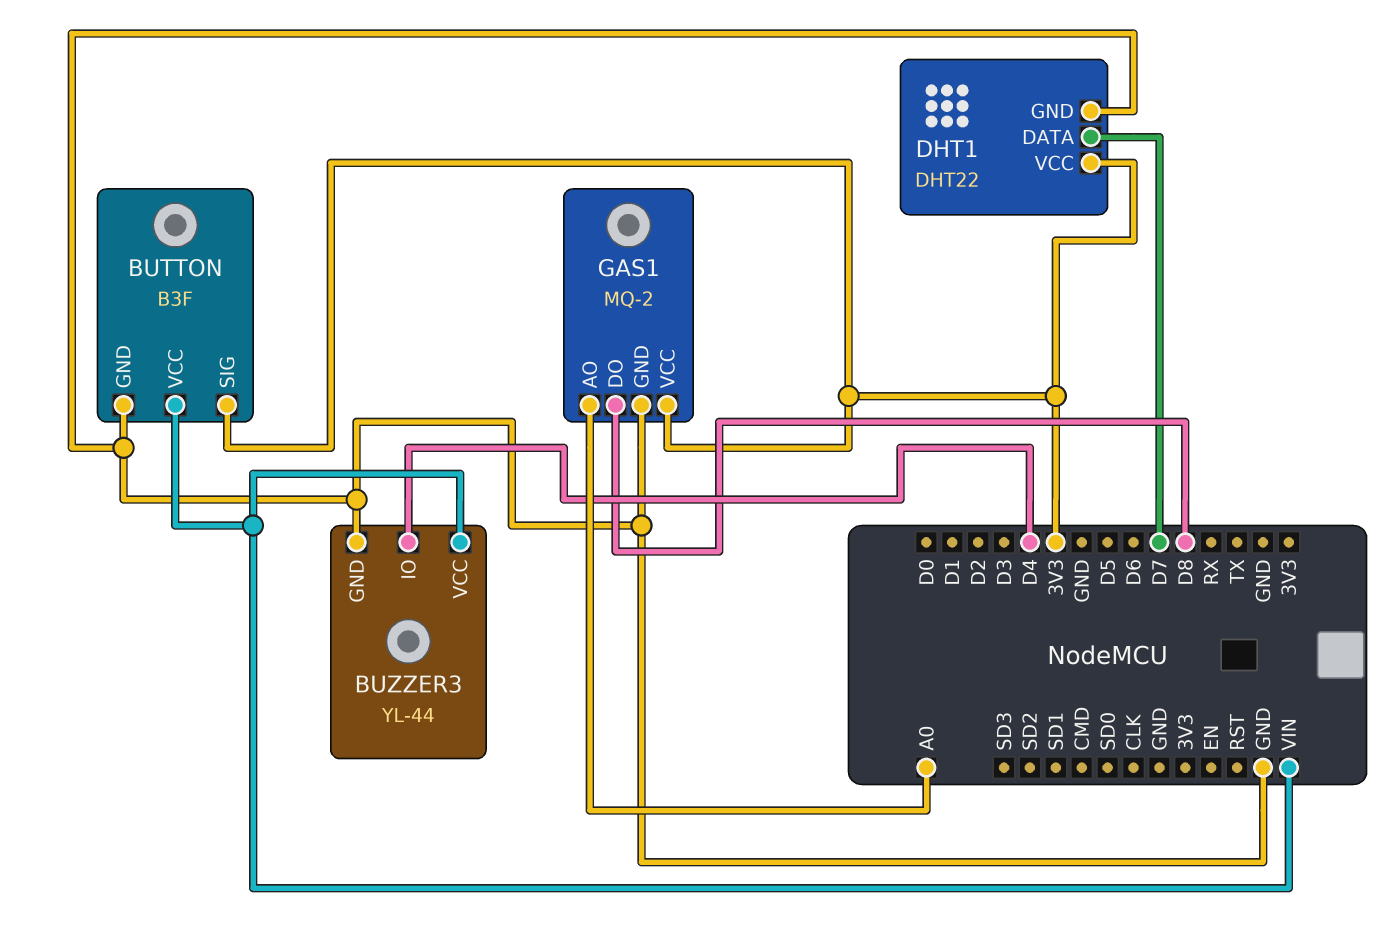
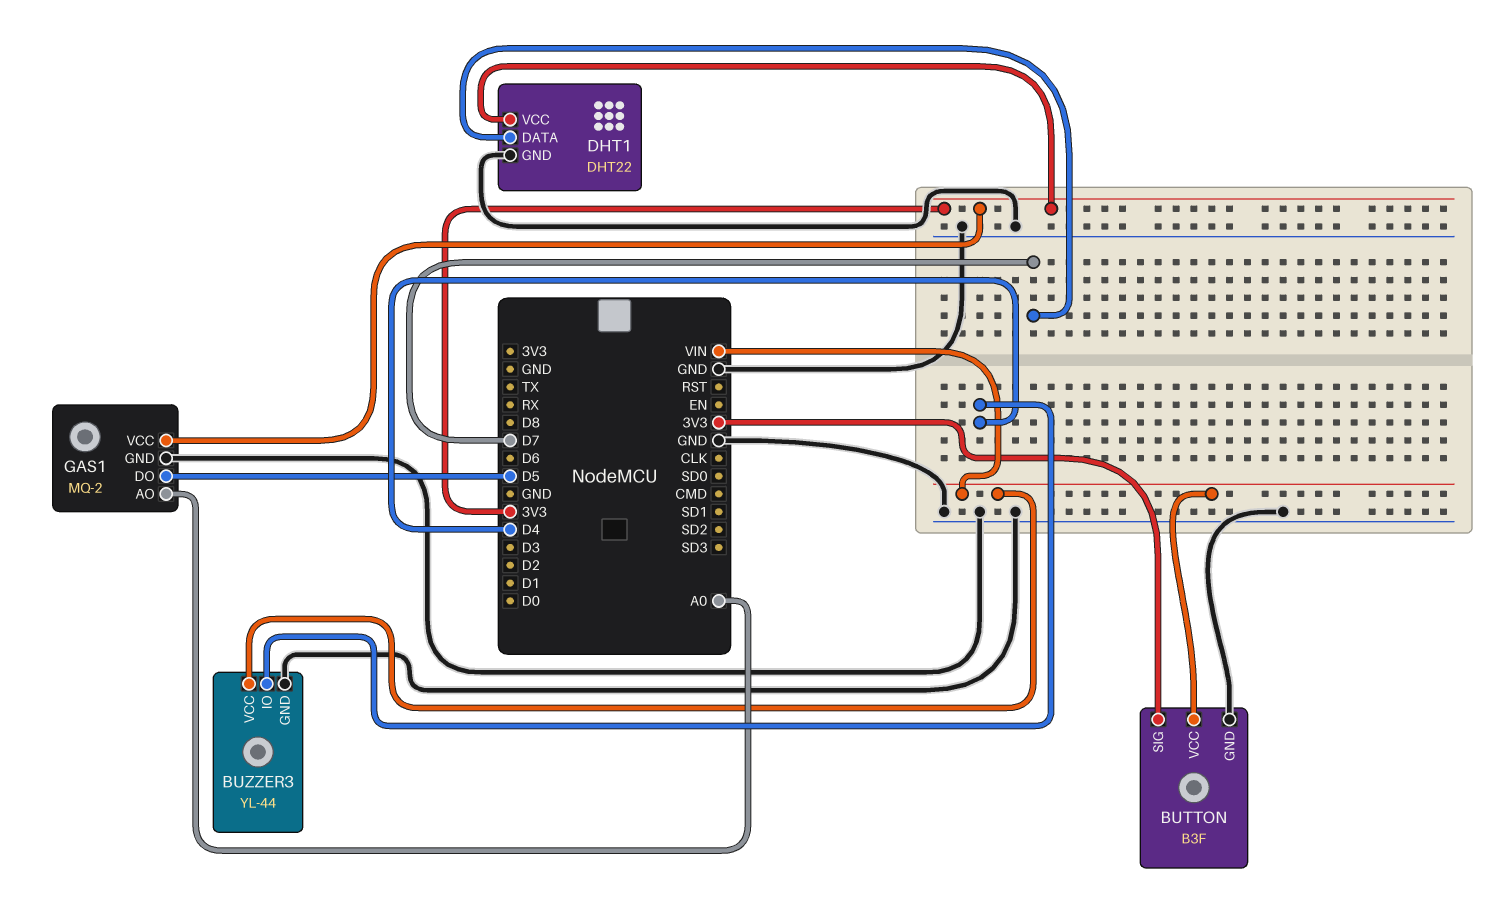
GAS1 pin DO: D8 -> D5

